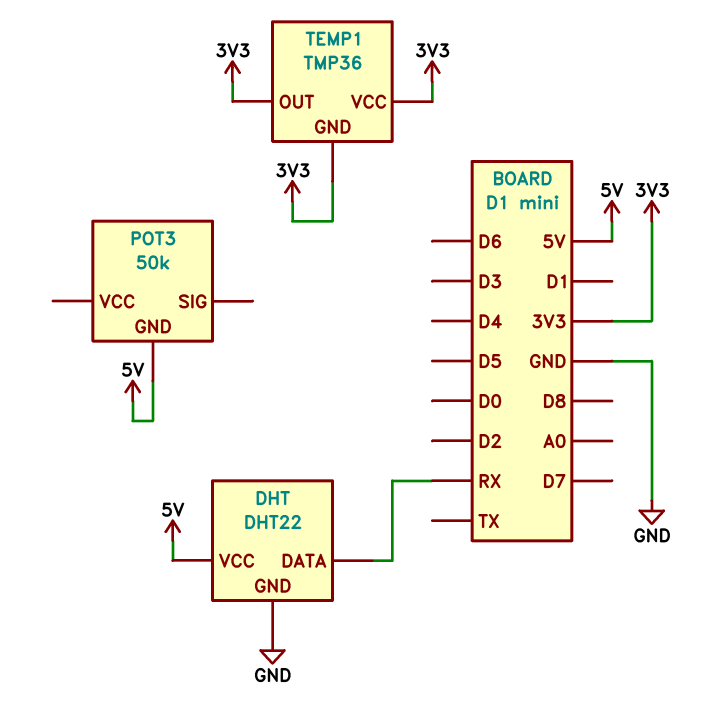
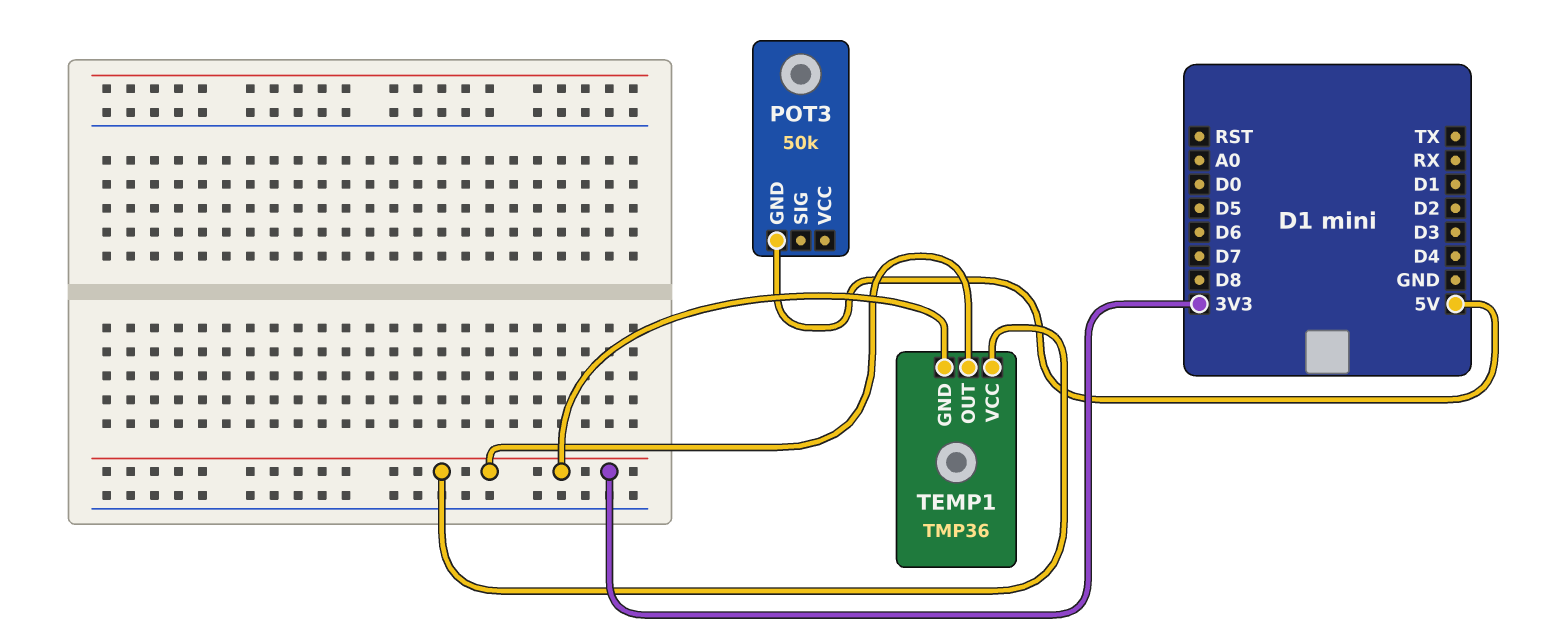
DHT: DHT22 -> none
DHT pin DATA: RX -> none
DHT pin GND: GND -> none
DHT pin VCC: 5V -> none

